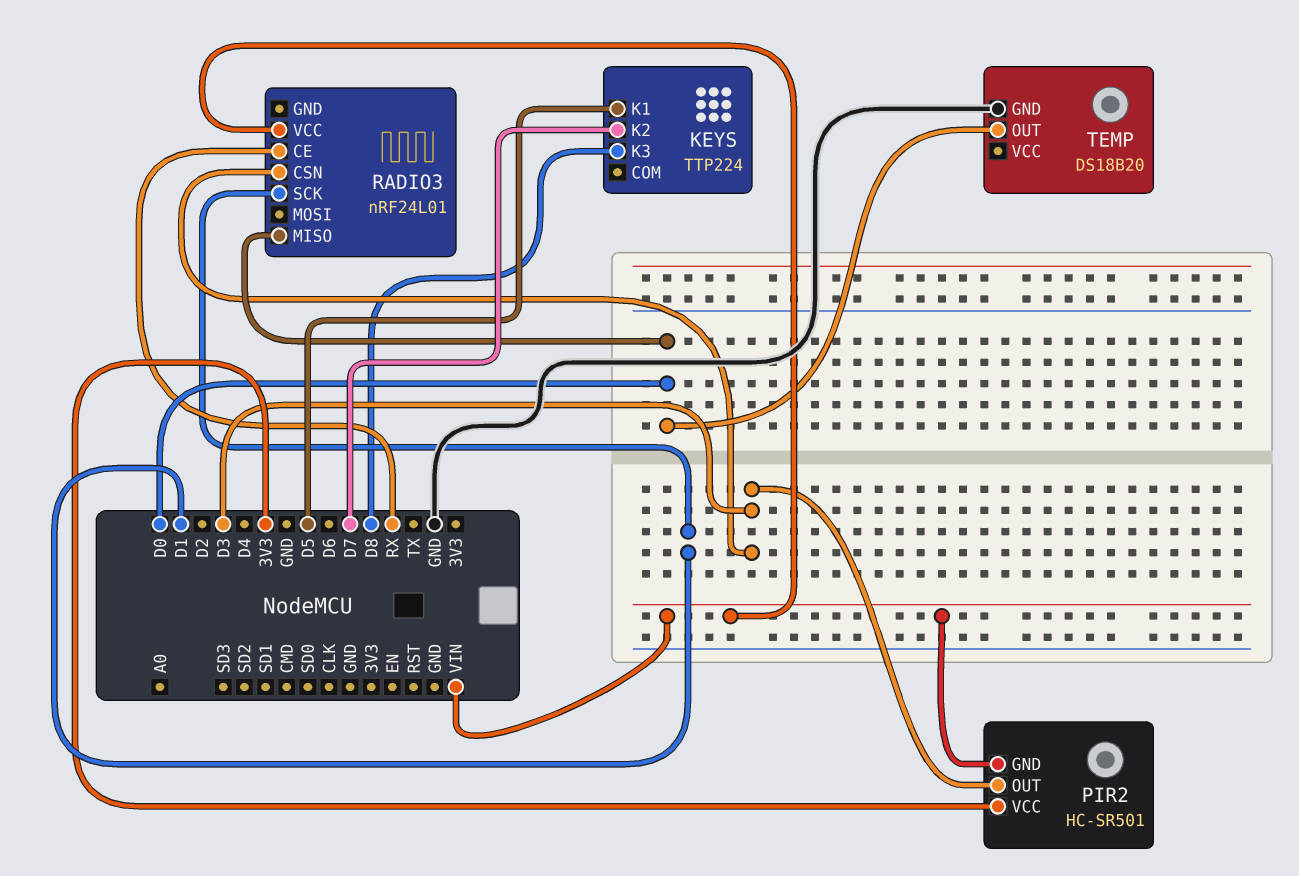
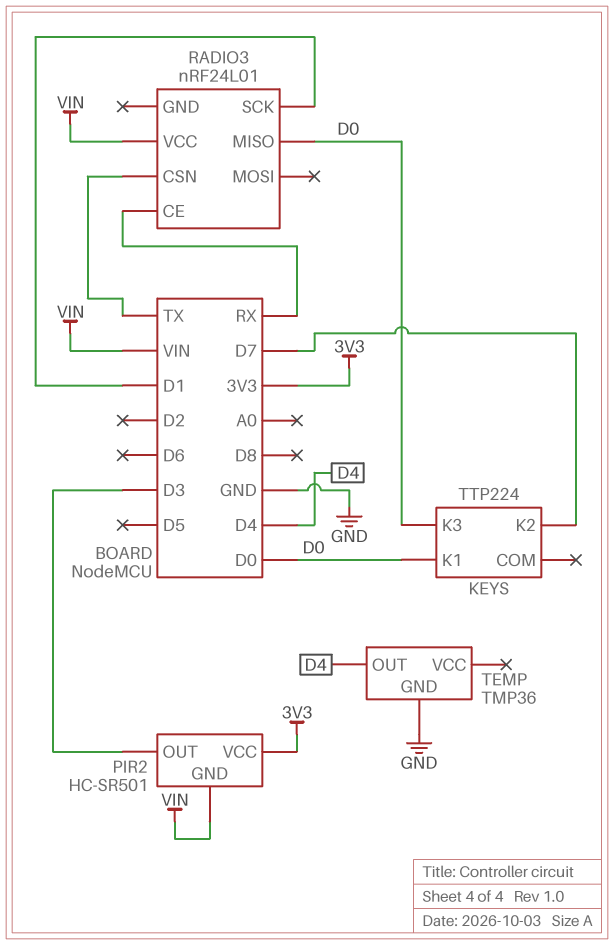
KEYS pin K1: D5 -> D0
KEYS pin K3: D8 -> D0
RADIO3 pin CSN: D3 -> TX
TEMP: DS18B20 -> TMP36
TEMP pin OUT: D0 -> D4

